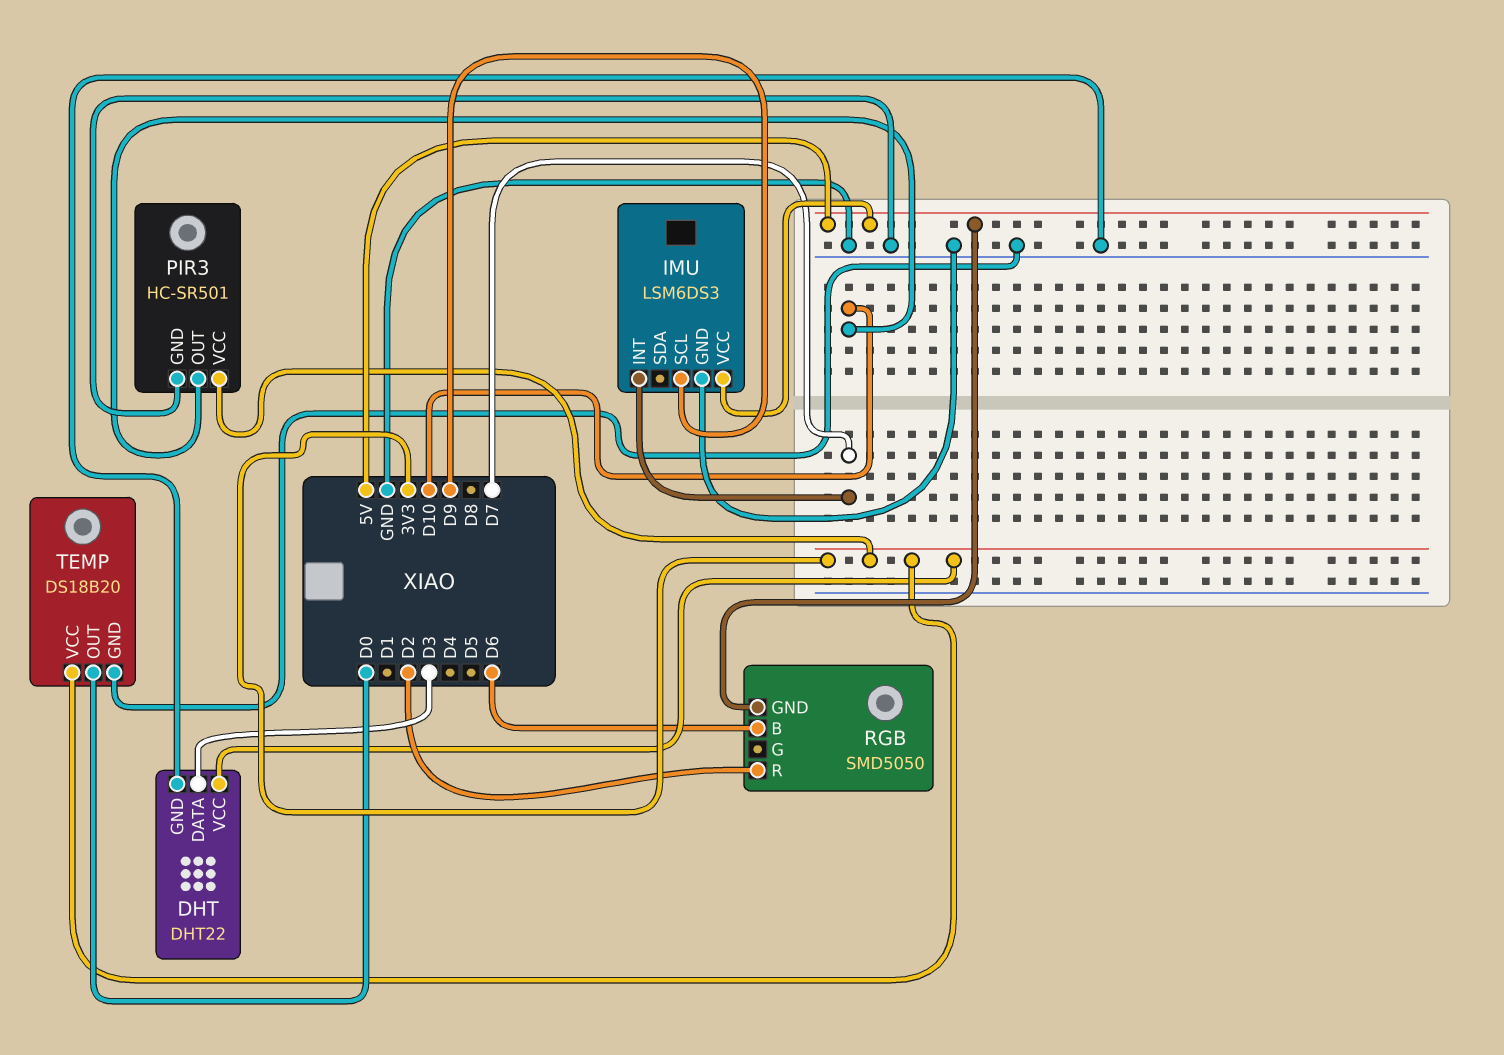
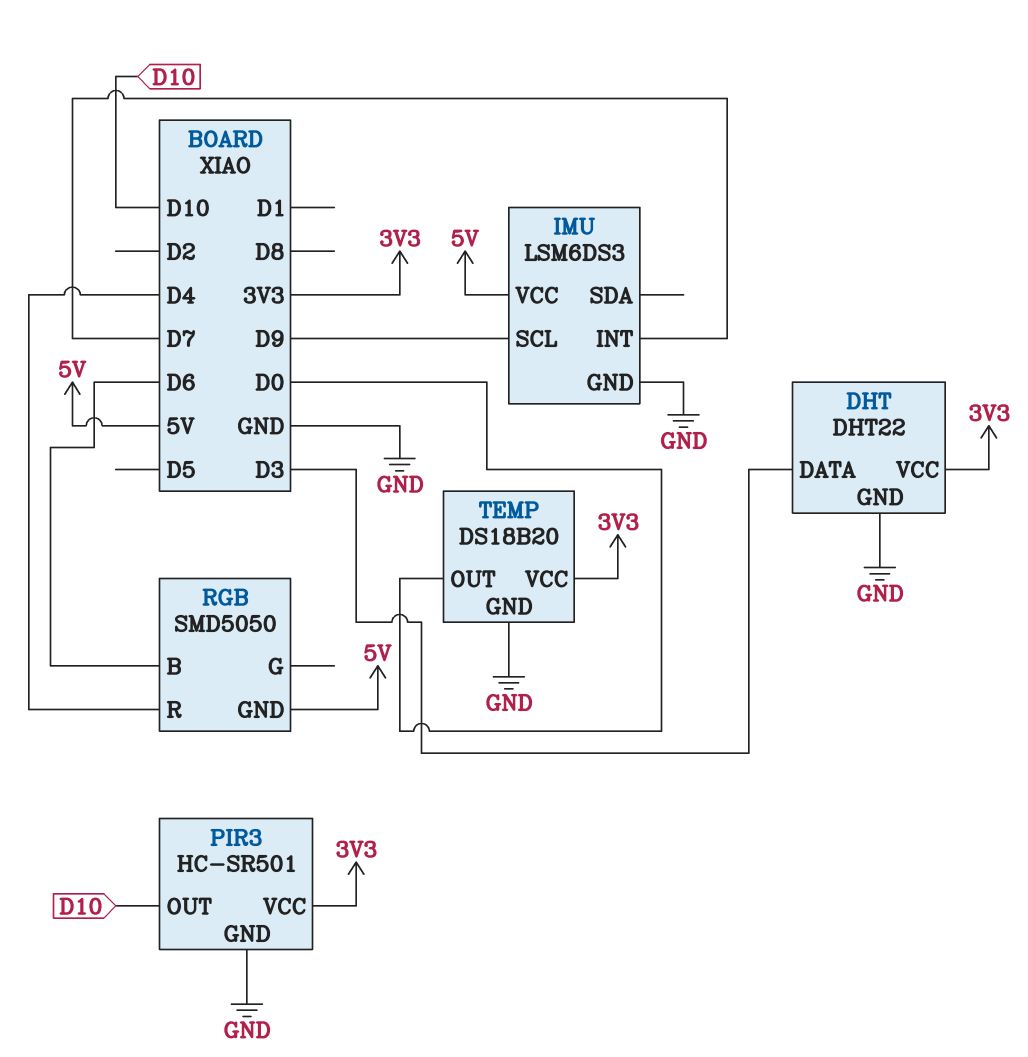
RGB pin R: D2 -> D4

